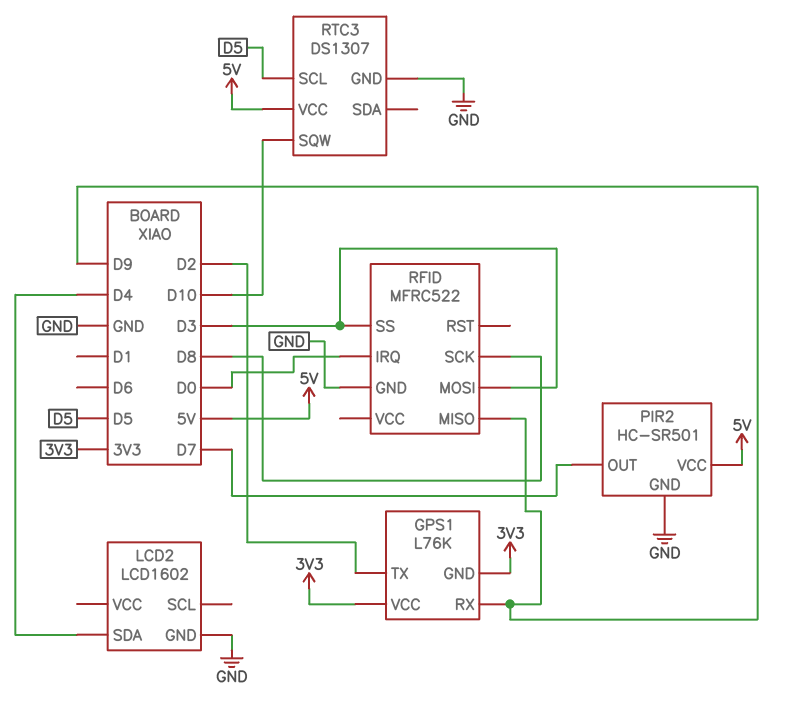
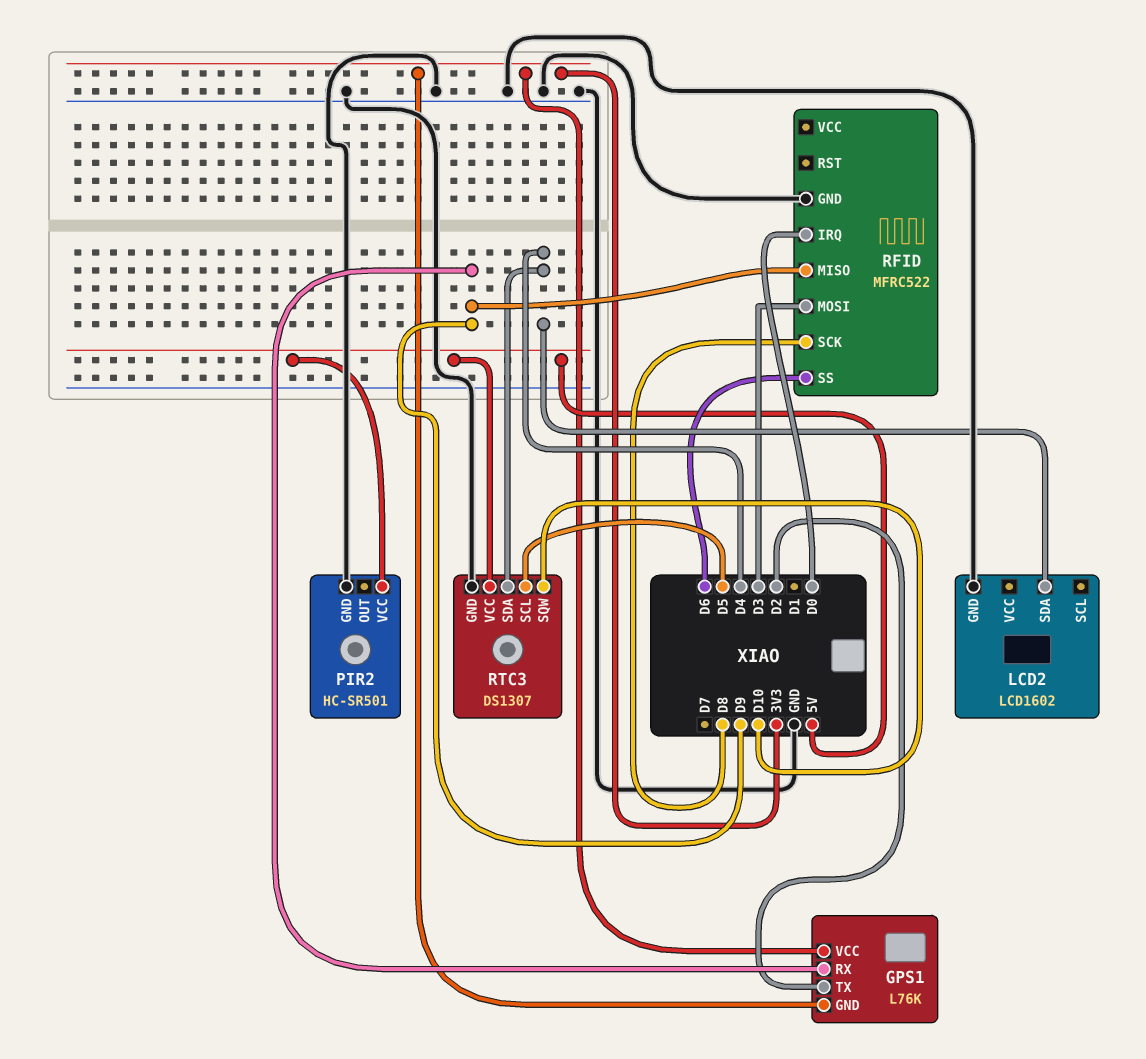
PIR2 pin OUT: D7 -> none
RFID pin SS: D3 -> D6
RTC3 pin SDA: none -> D4

